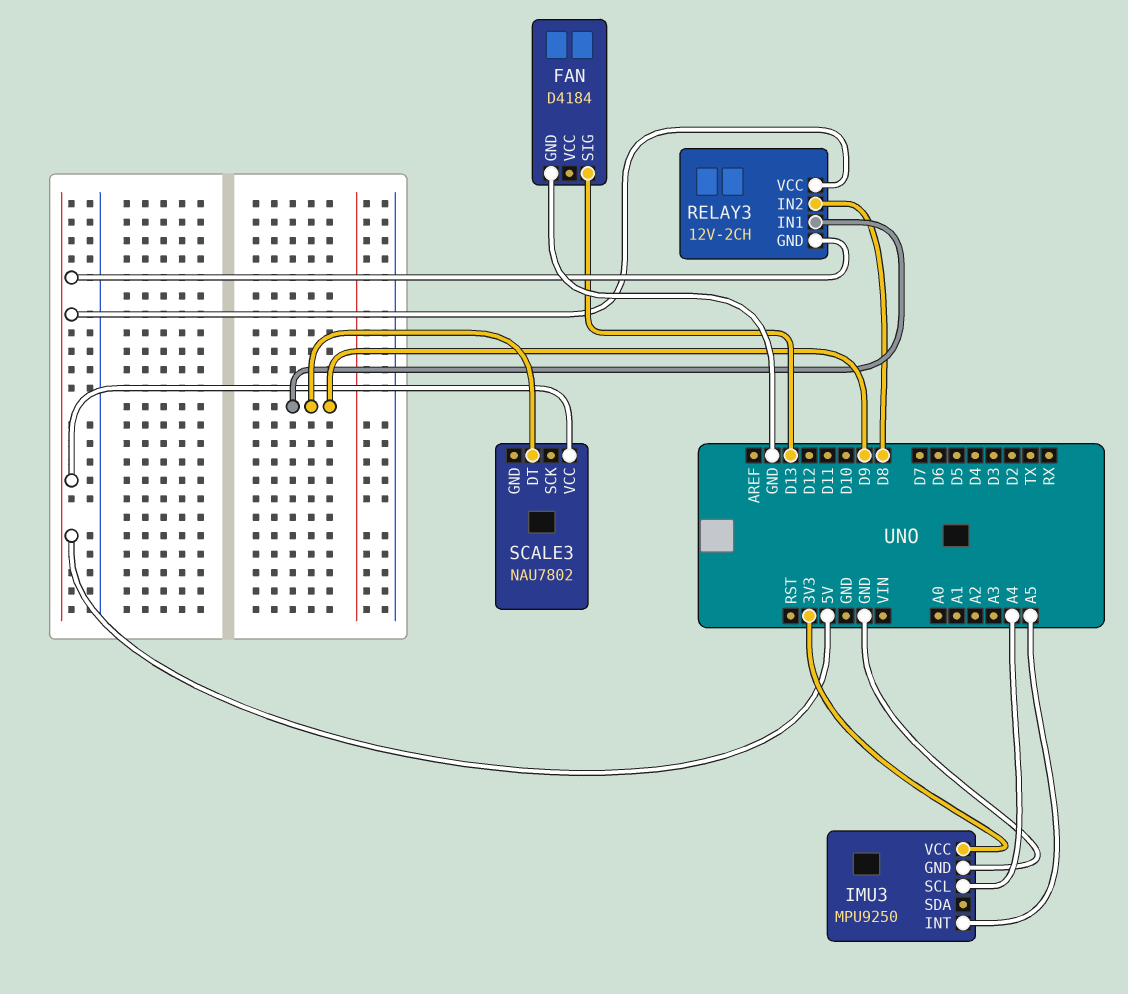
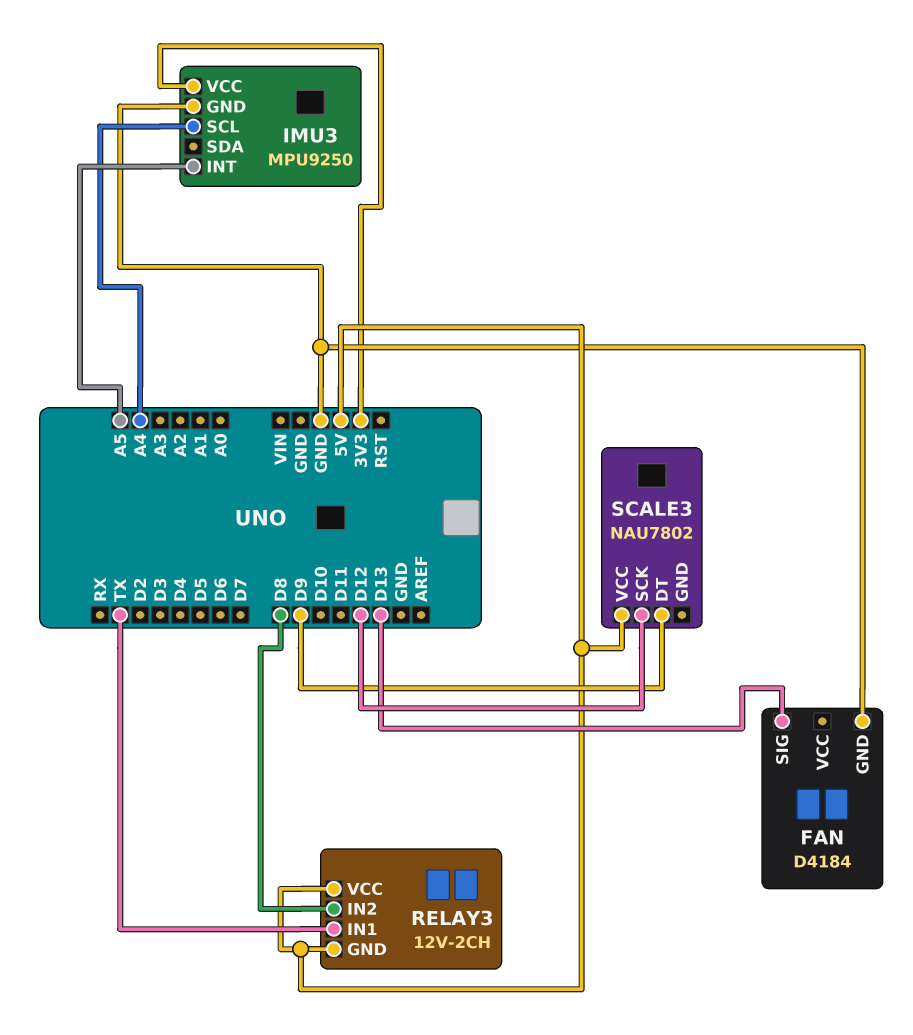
RELAY3 pin IN1: D9 -> TX
SCALE3 pin SCK: none -> D12

